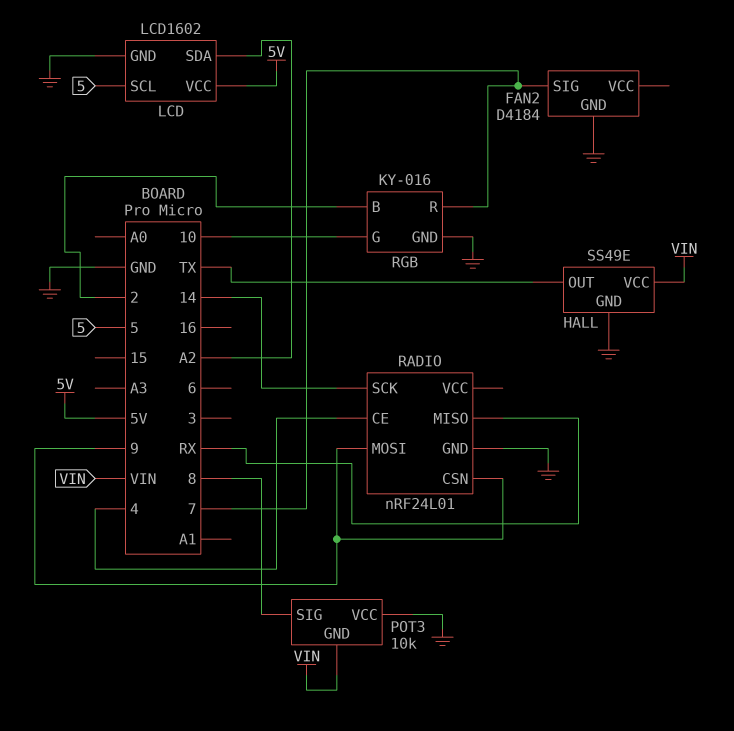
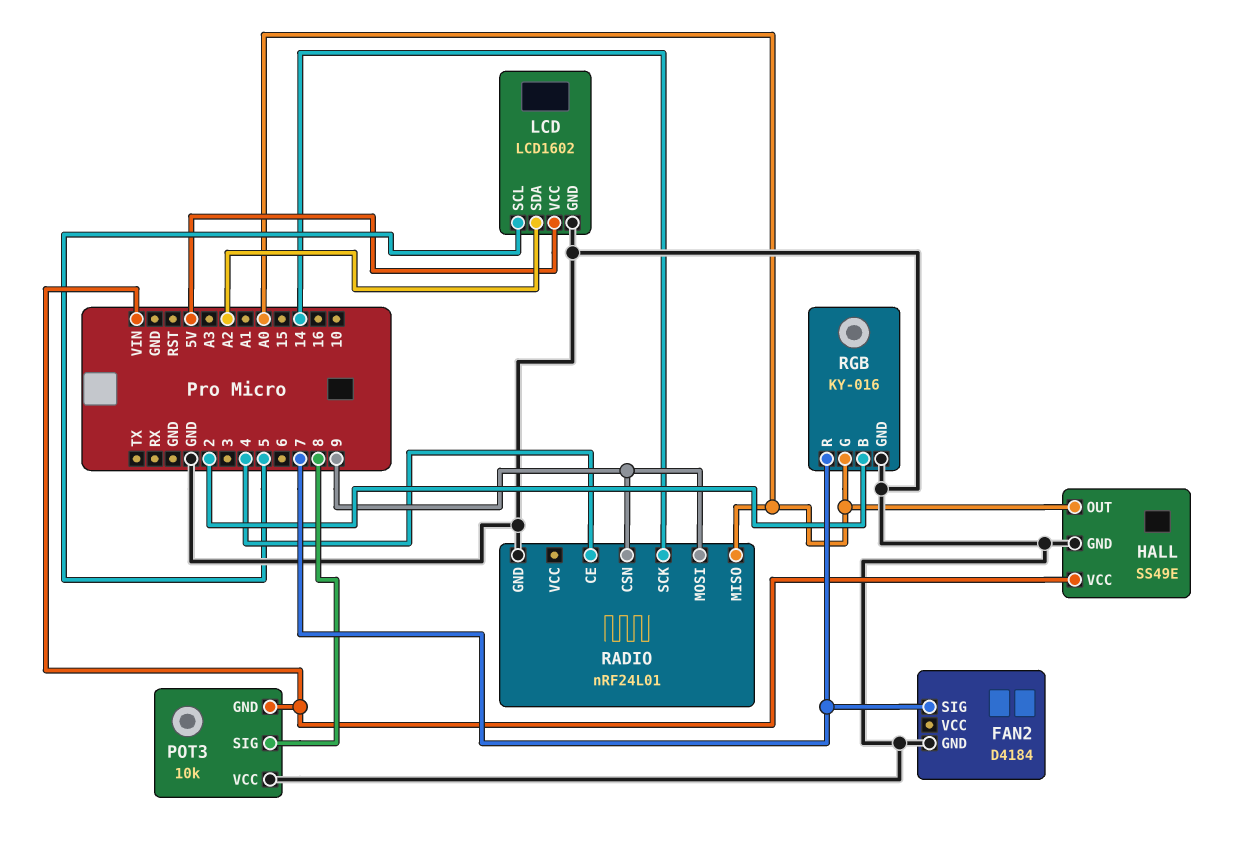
HALL pin OUT: TX -> A0
RADIO pin MISO: RX -> A0
RGB pin G: 10 -> A0

